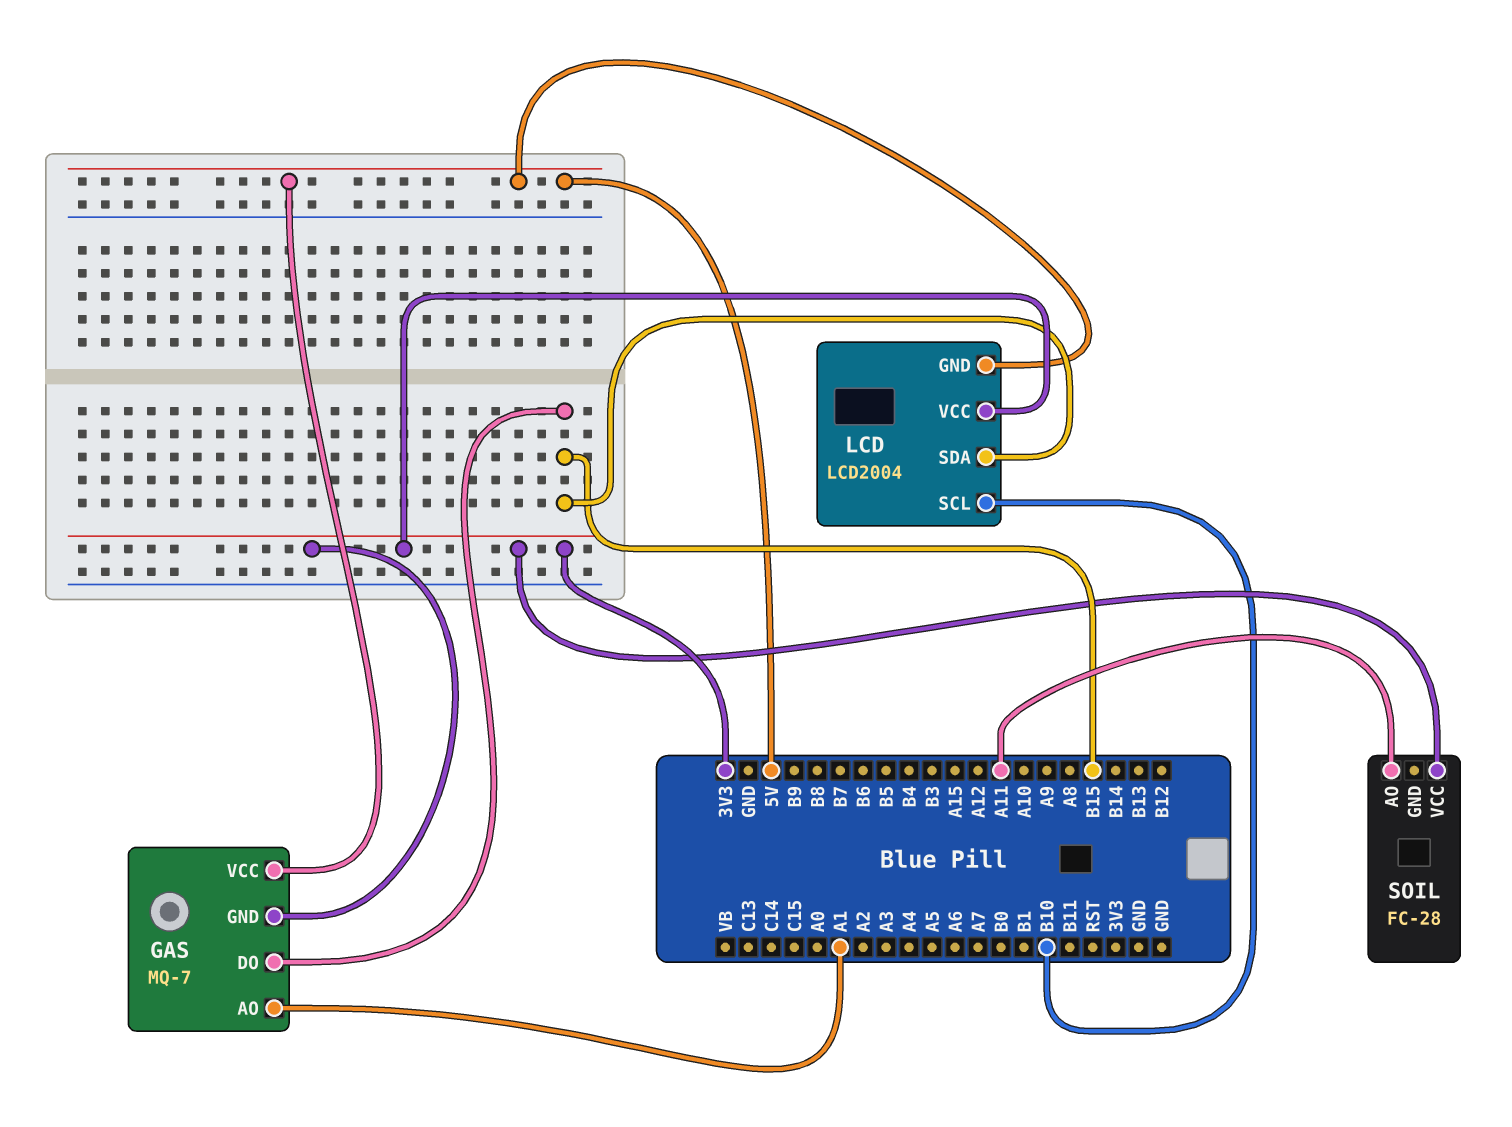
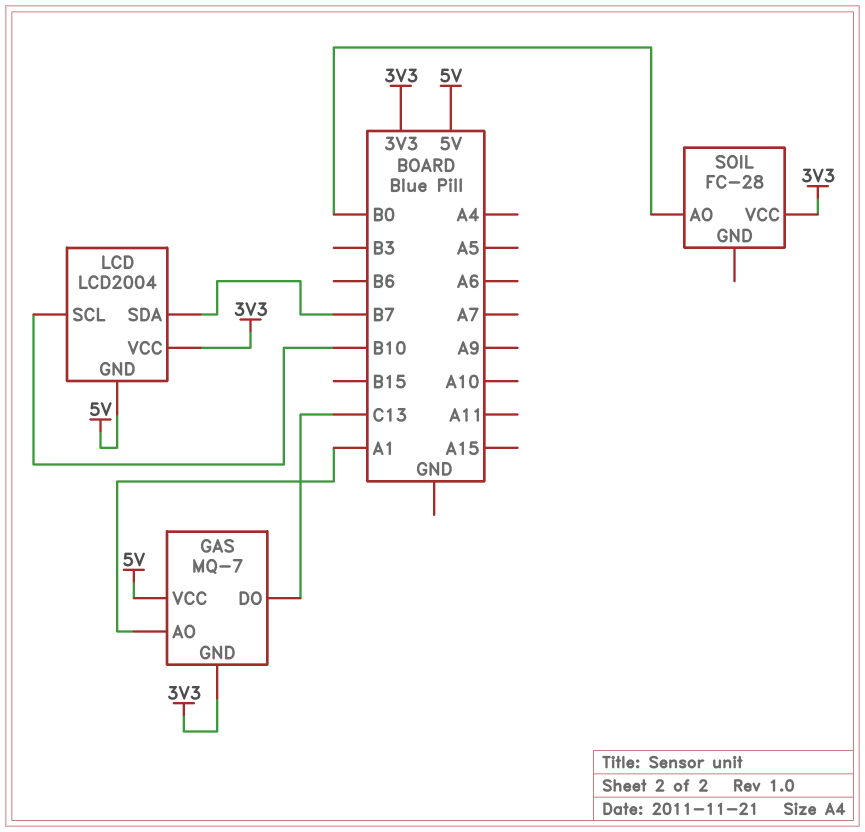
GAS pin DO: B15 -> C13
LCD pin SDA: B15 -> B7
SOIL pin AO: A11 -> B0

